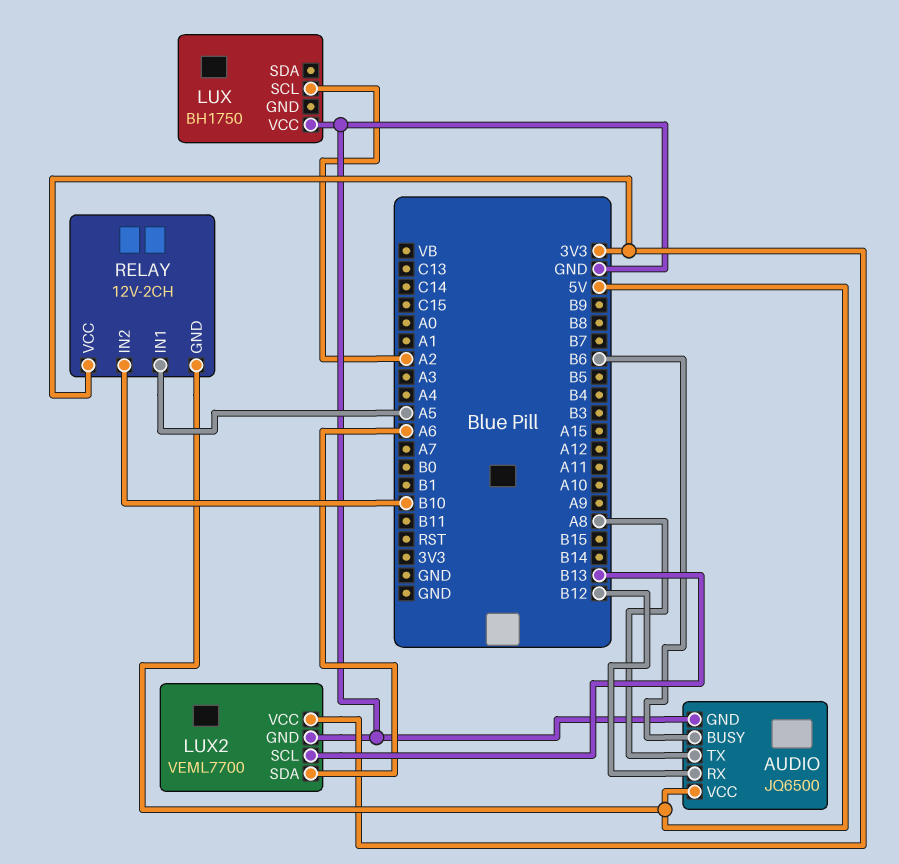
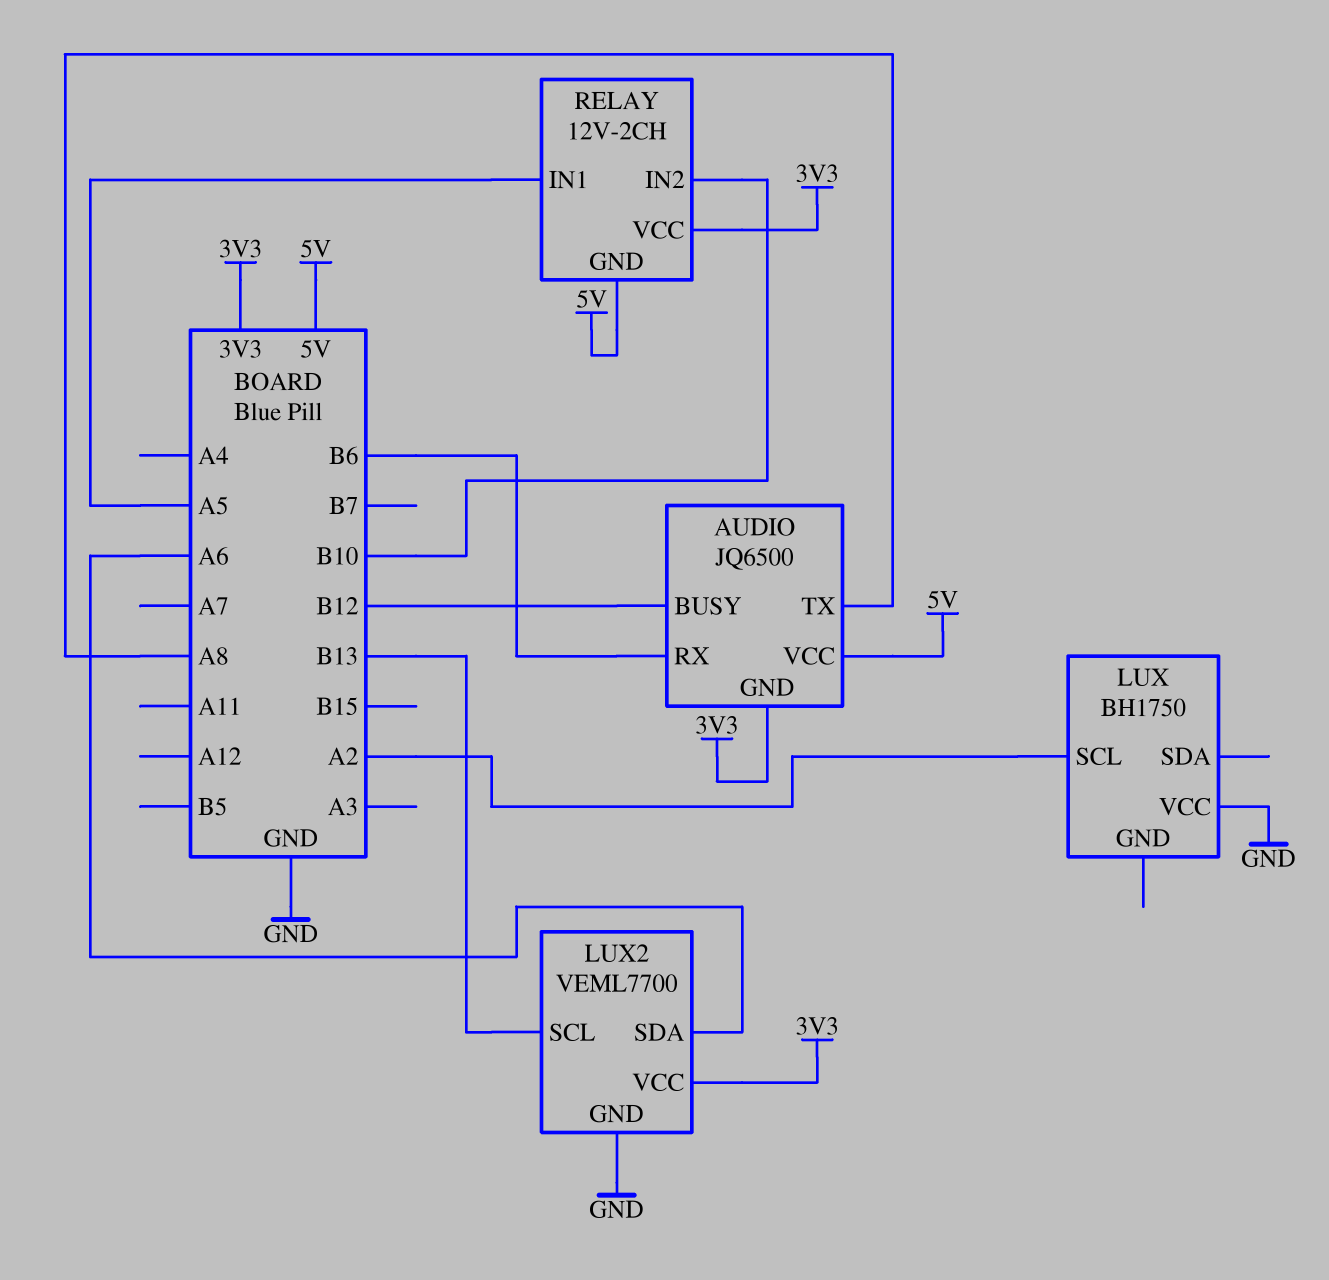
AUDIO pin BUSY: B6 -> B12
AUDIO pin GND: GND -> 3V3
AUDIO pin RX: B12 -> B6

